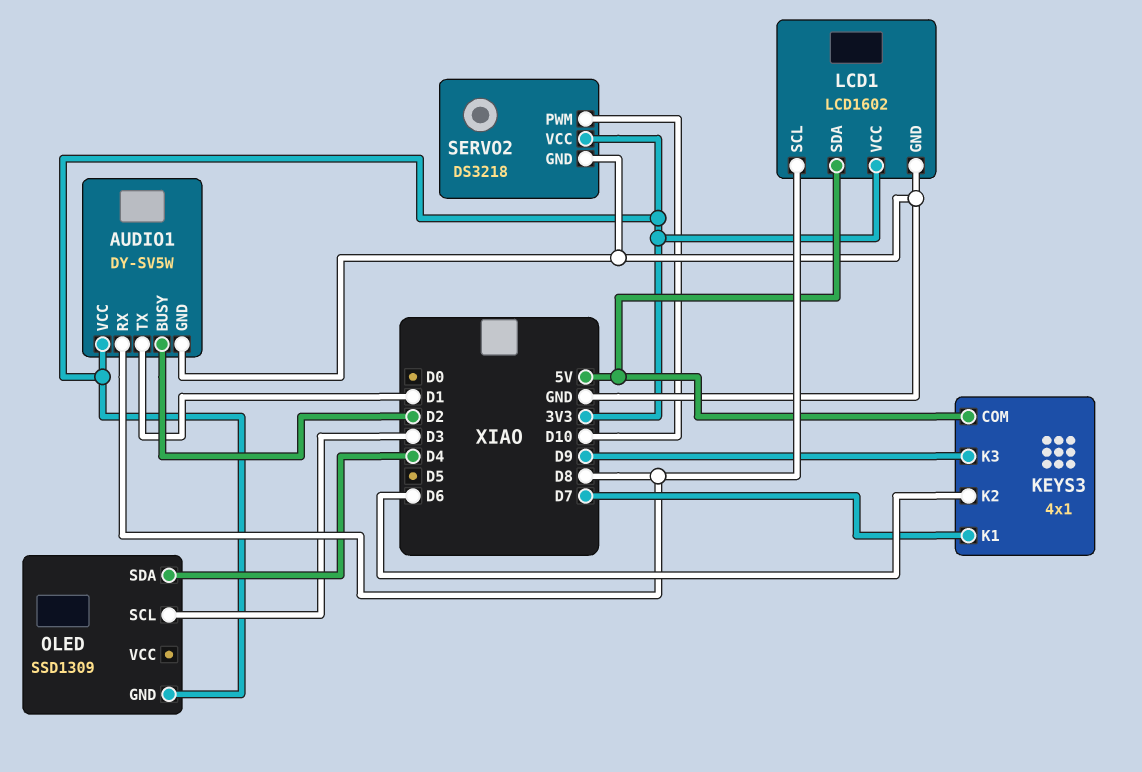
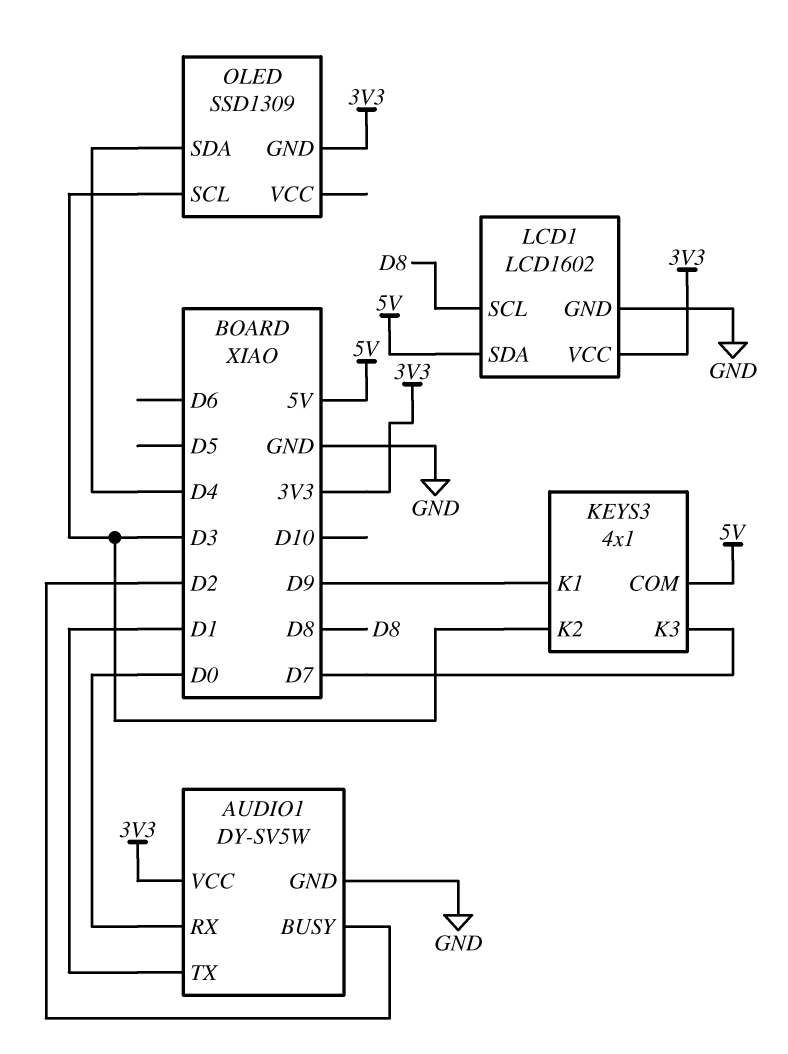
AUDIO1 pin RX: D8 -> D0
KEYS3 pin K1: D7 -> D9
KEYS3 pin K2: D6 -> D3
KEYS3 pin K3: D9 -> D7
SERVO2: DS3218 -> none
SERVO2 pin GND: GND -> none
SERVO2 pin PWM: D10 -> none
SERVO2 pin VCC: 3V3 -> none

